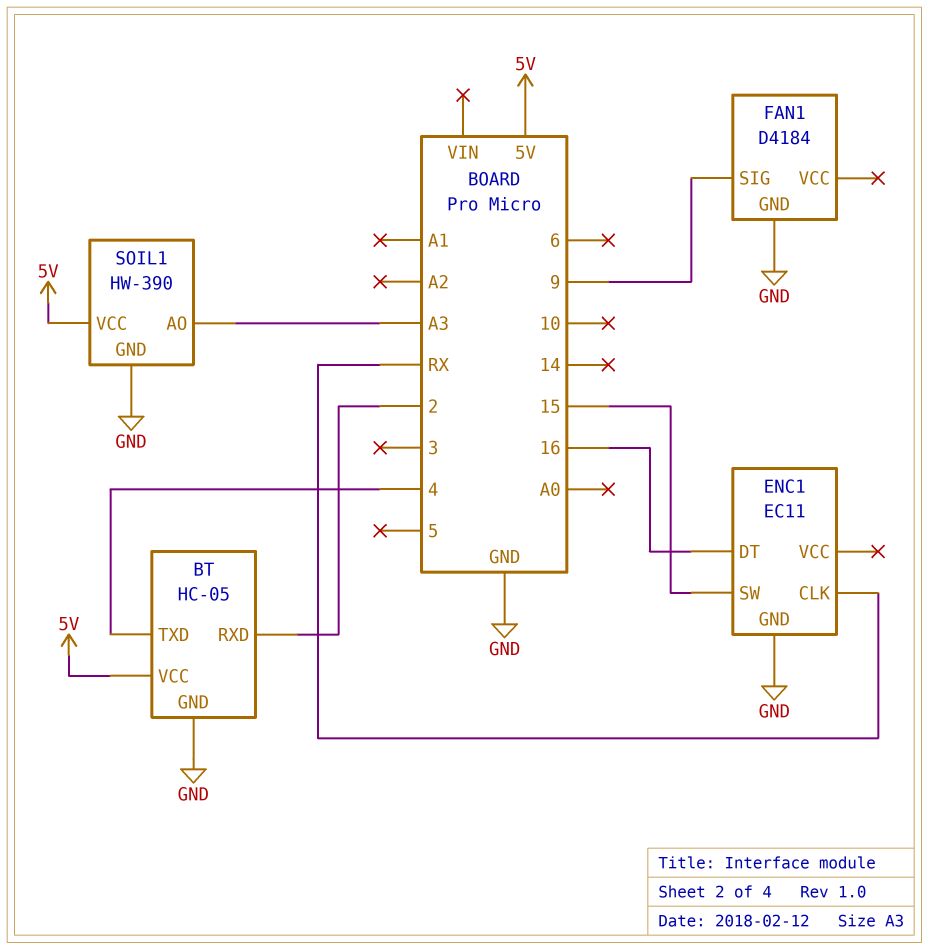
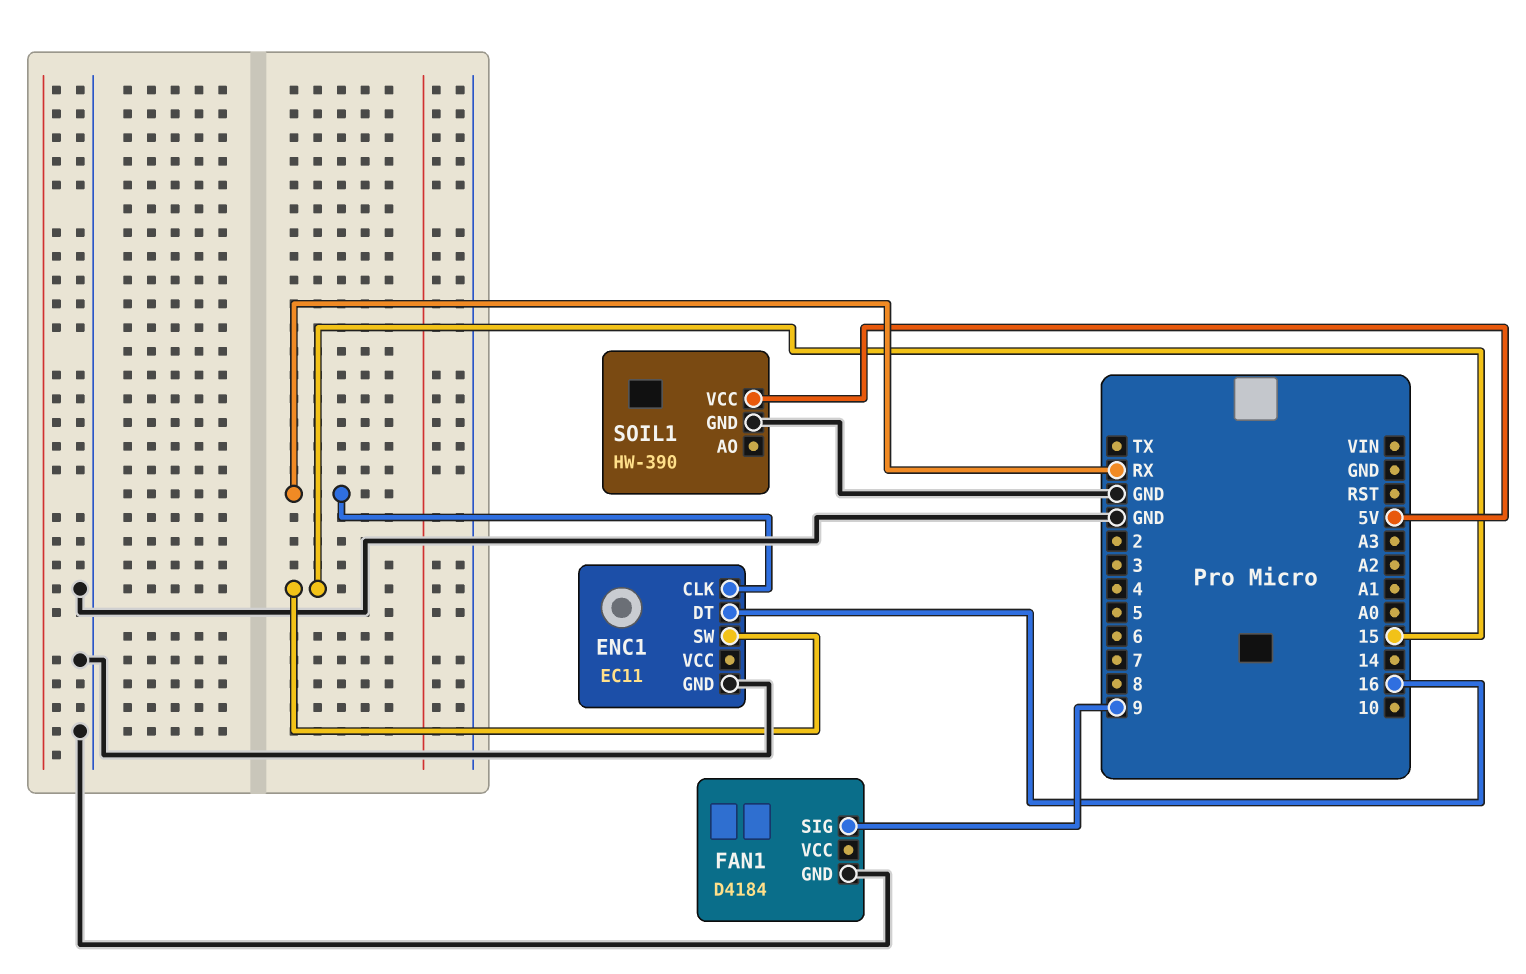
BT: HC-05 -> none
BT pin GND: GND -> none
BT pin RXD: 2 -> none
BT pin TXD: 4 -> none
BT pin VCC: 5V -> none
SOIL1 pin AO: A3 -> none

